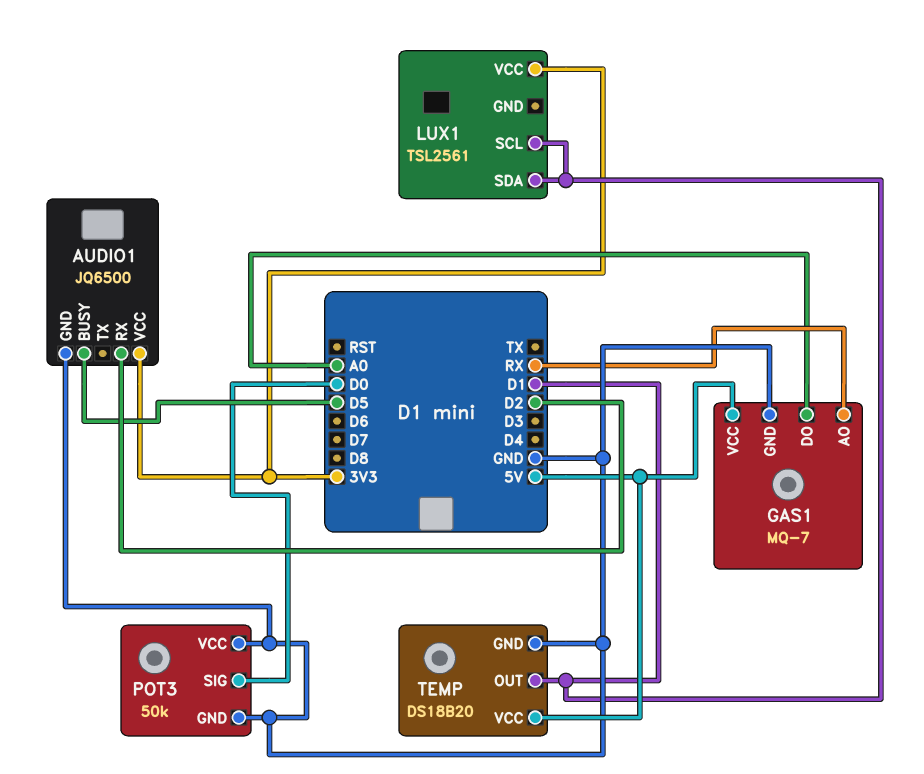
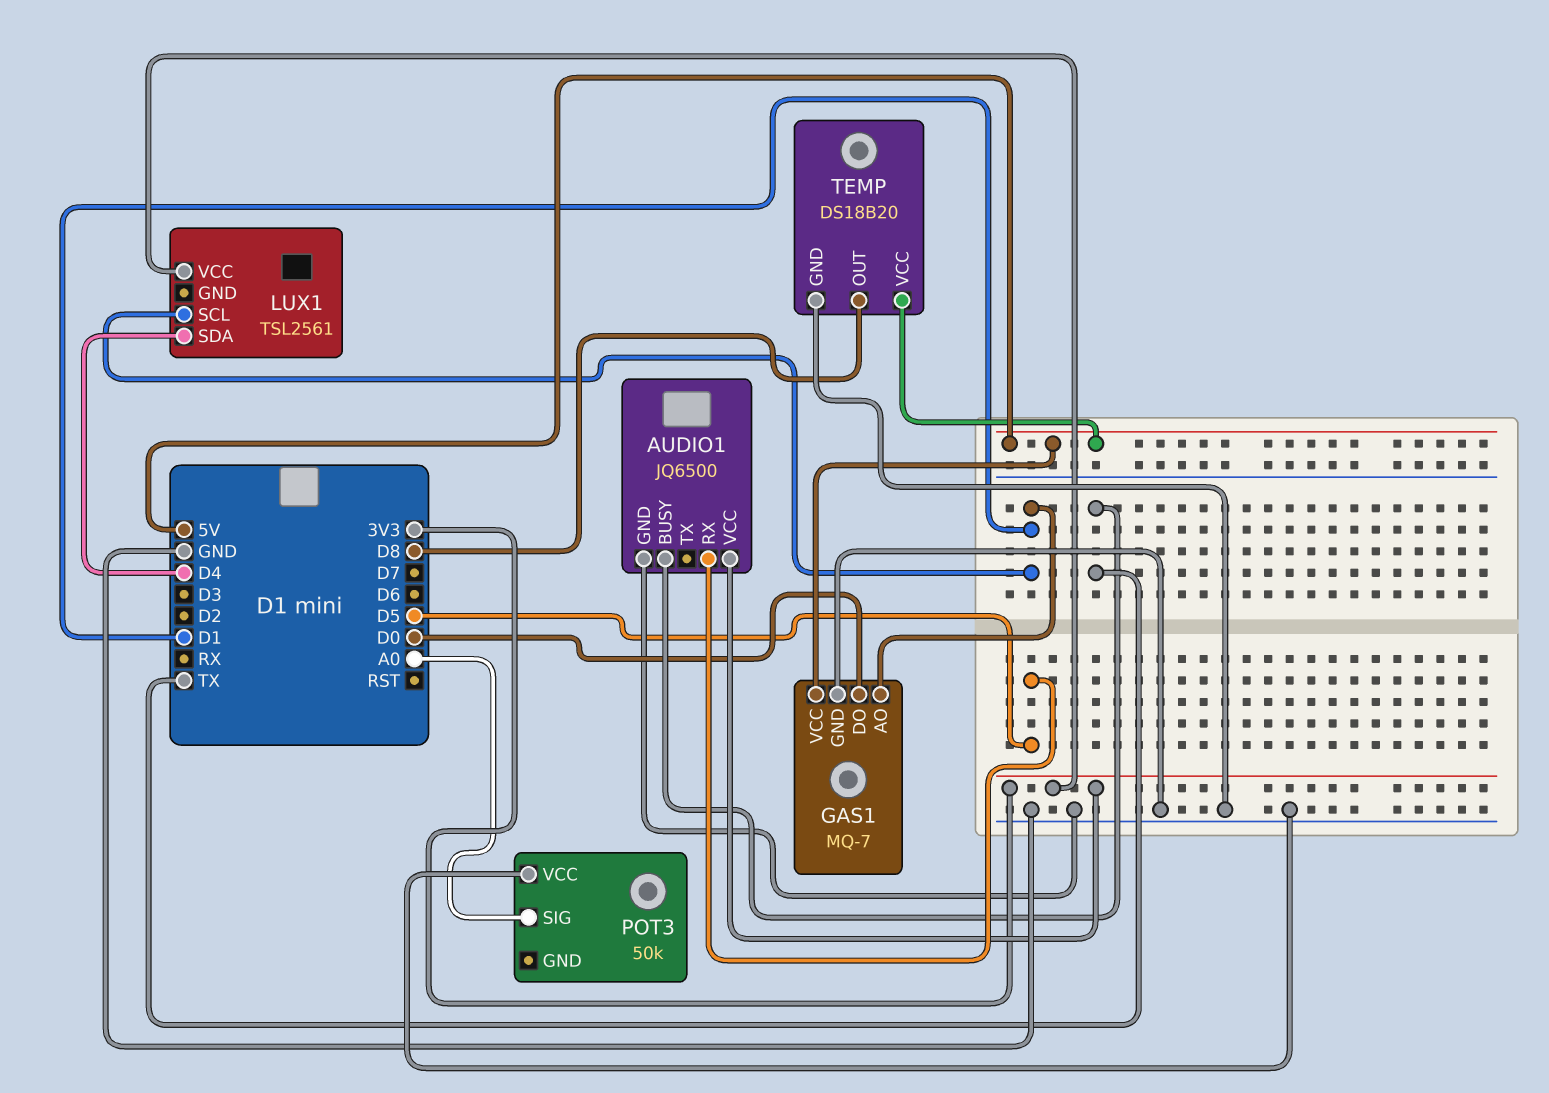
AUDIO1 pin BUSY: D5 -> TX
AUDIO1 pin RX: D2 -> D5
GAS1 pin AO: RX -> D1
GAS1 pin DO: A0 -> D0
LUX1 pin SDA: D1 -> D4
POT3 pin GND: GND -> none
POT3 pin SIG: D0 -> A0
TEMP pin OUT: D1 -> D8

